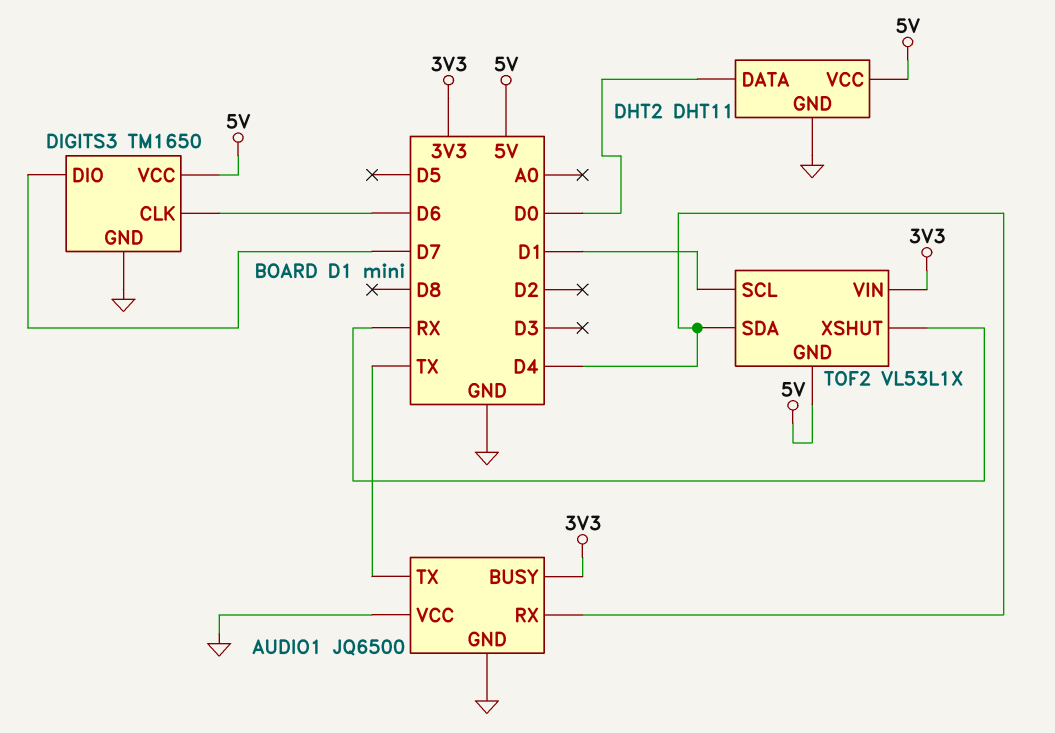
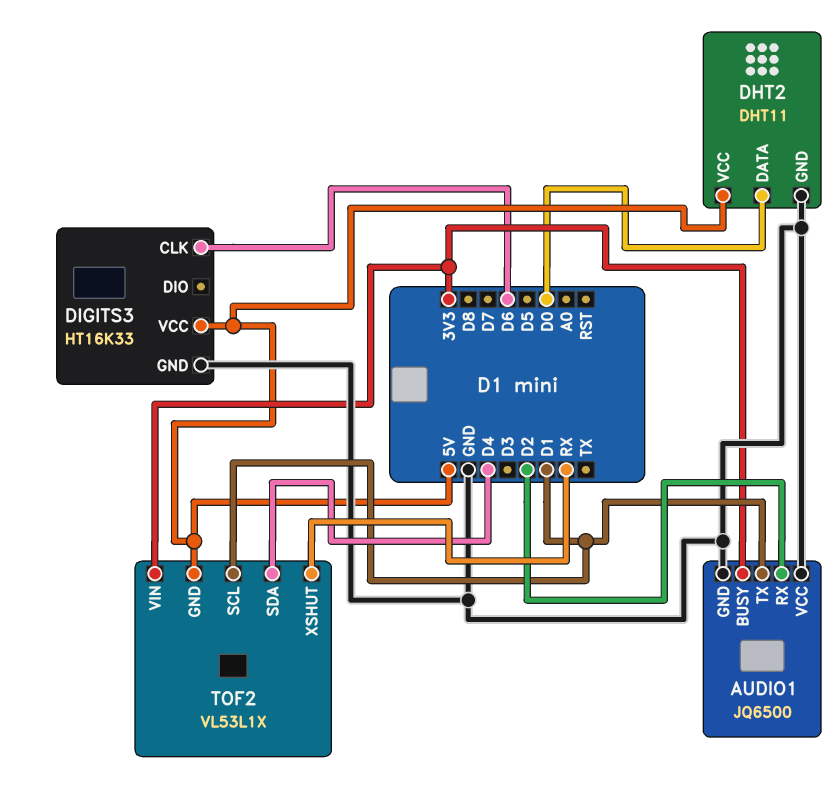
AUDIO1 pin RX: D4 -> D2
AUDIO1 pin TX: TX -> D1
DIGITS3: TM1650 -> HT16K33
DIGITS3 pin DIO: D7 -> none

